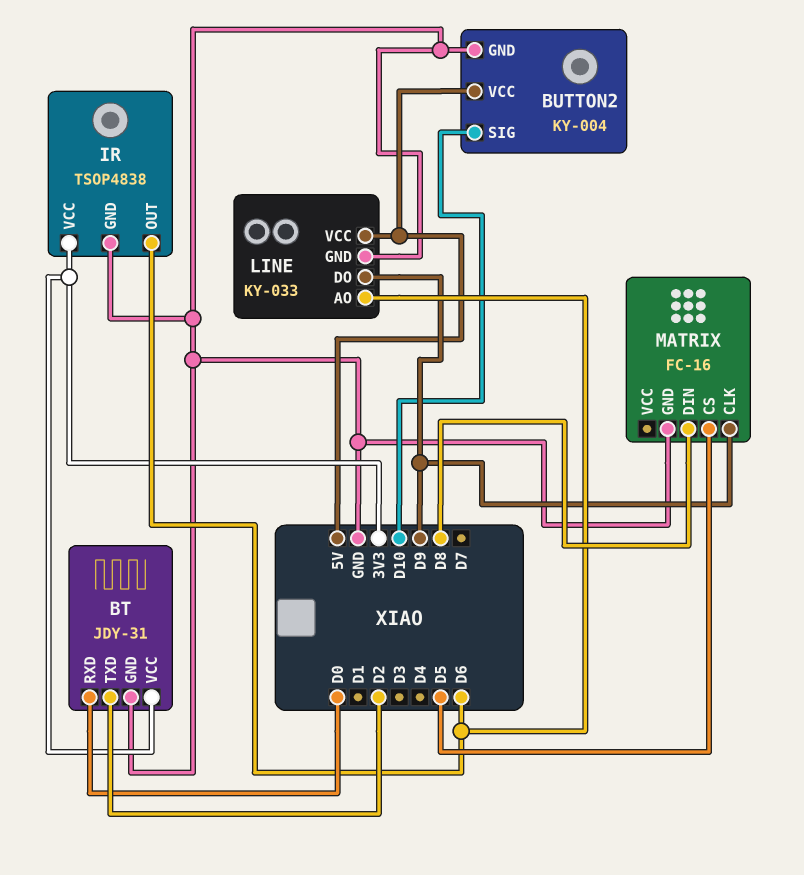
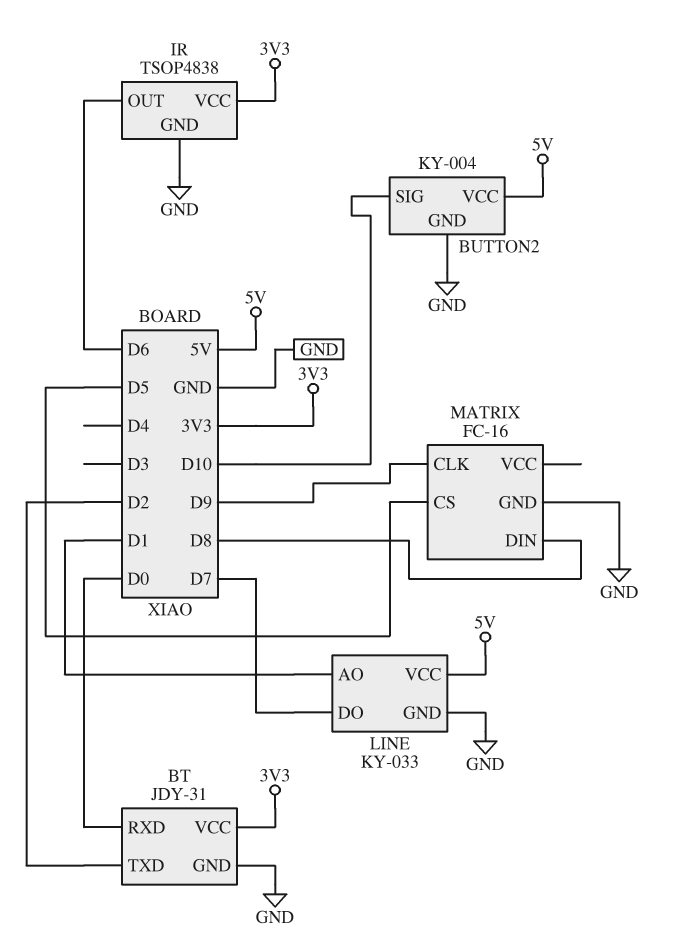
LINE pin AO: D6 -> D1
LINE pin DO: D9 -> D7

